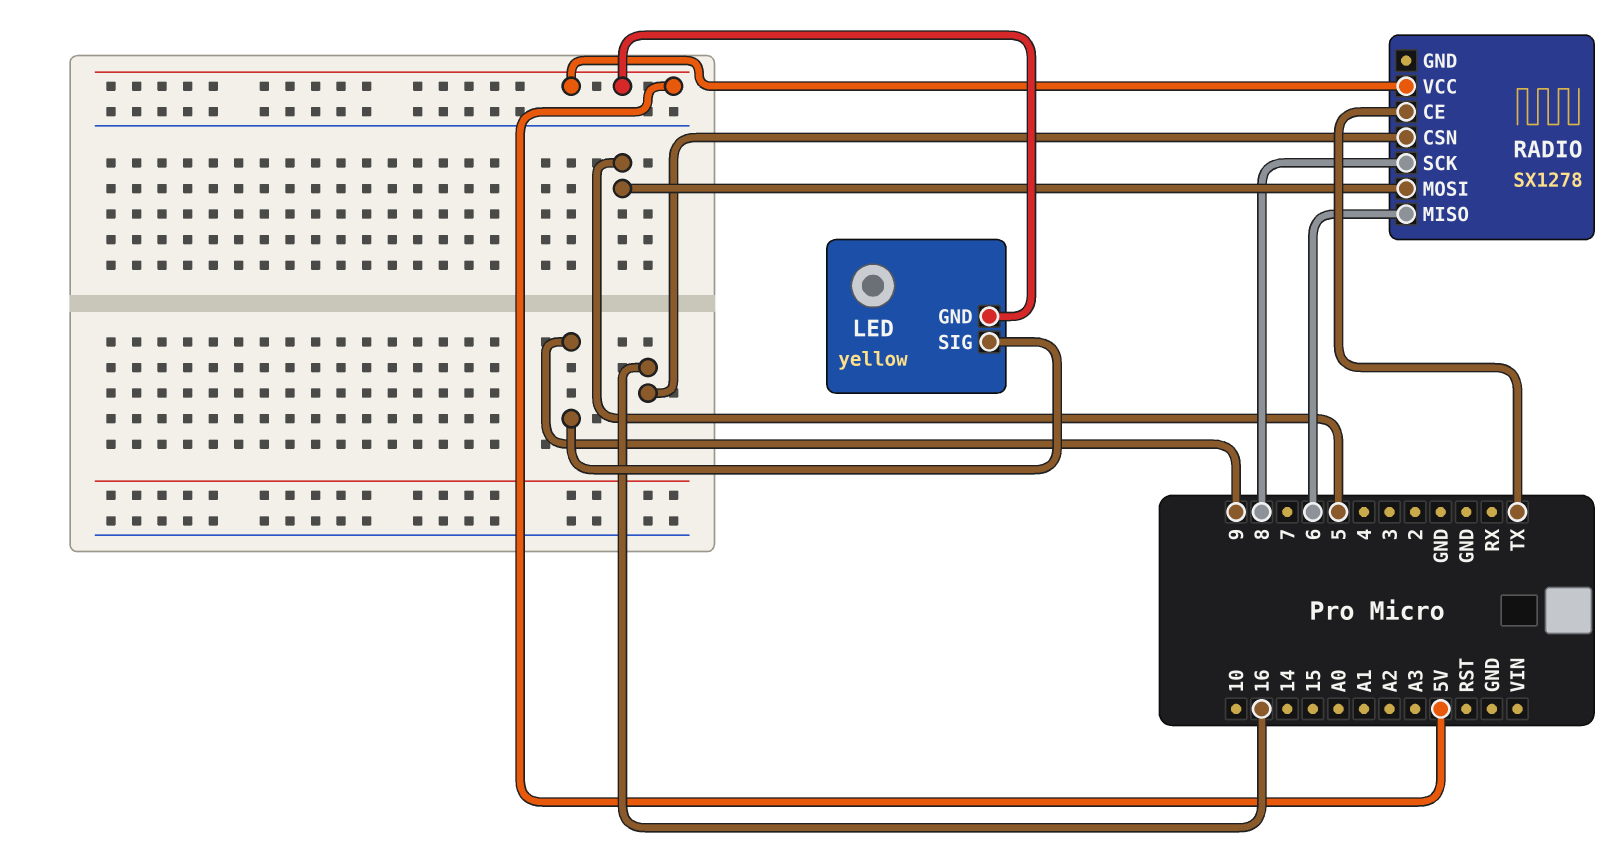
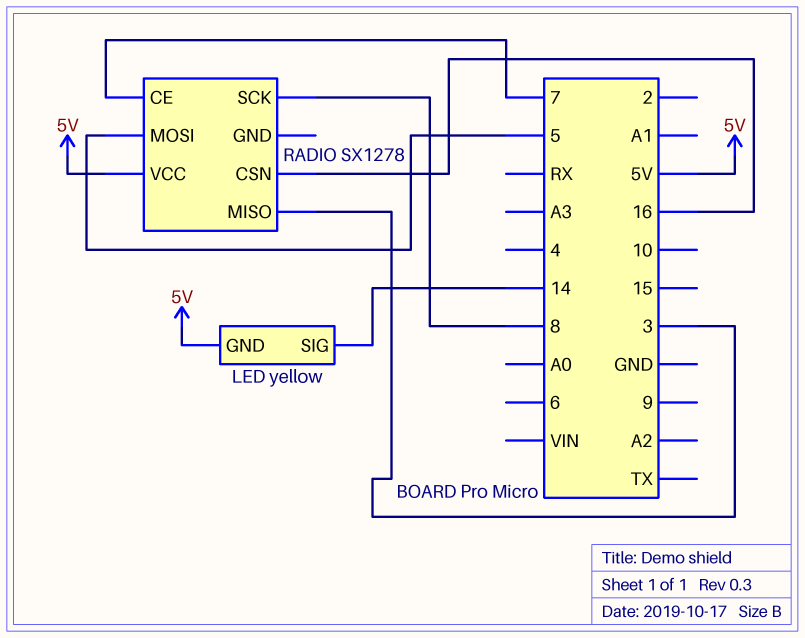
LED pin SIG: 9 -> 14
RADIO pin CE: TX -> 7
RADIO pin MISO: 6 -> 3

